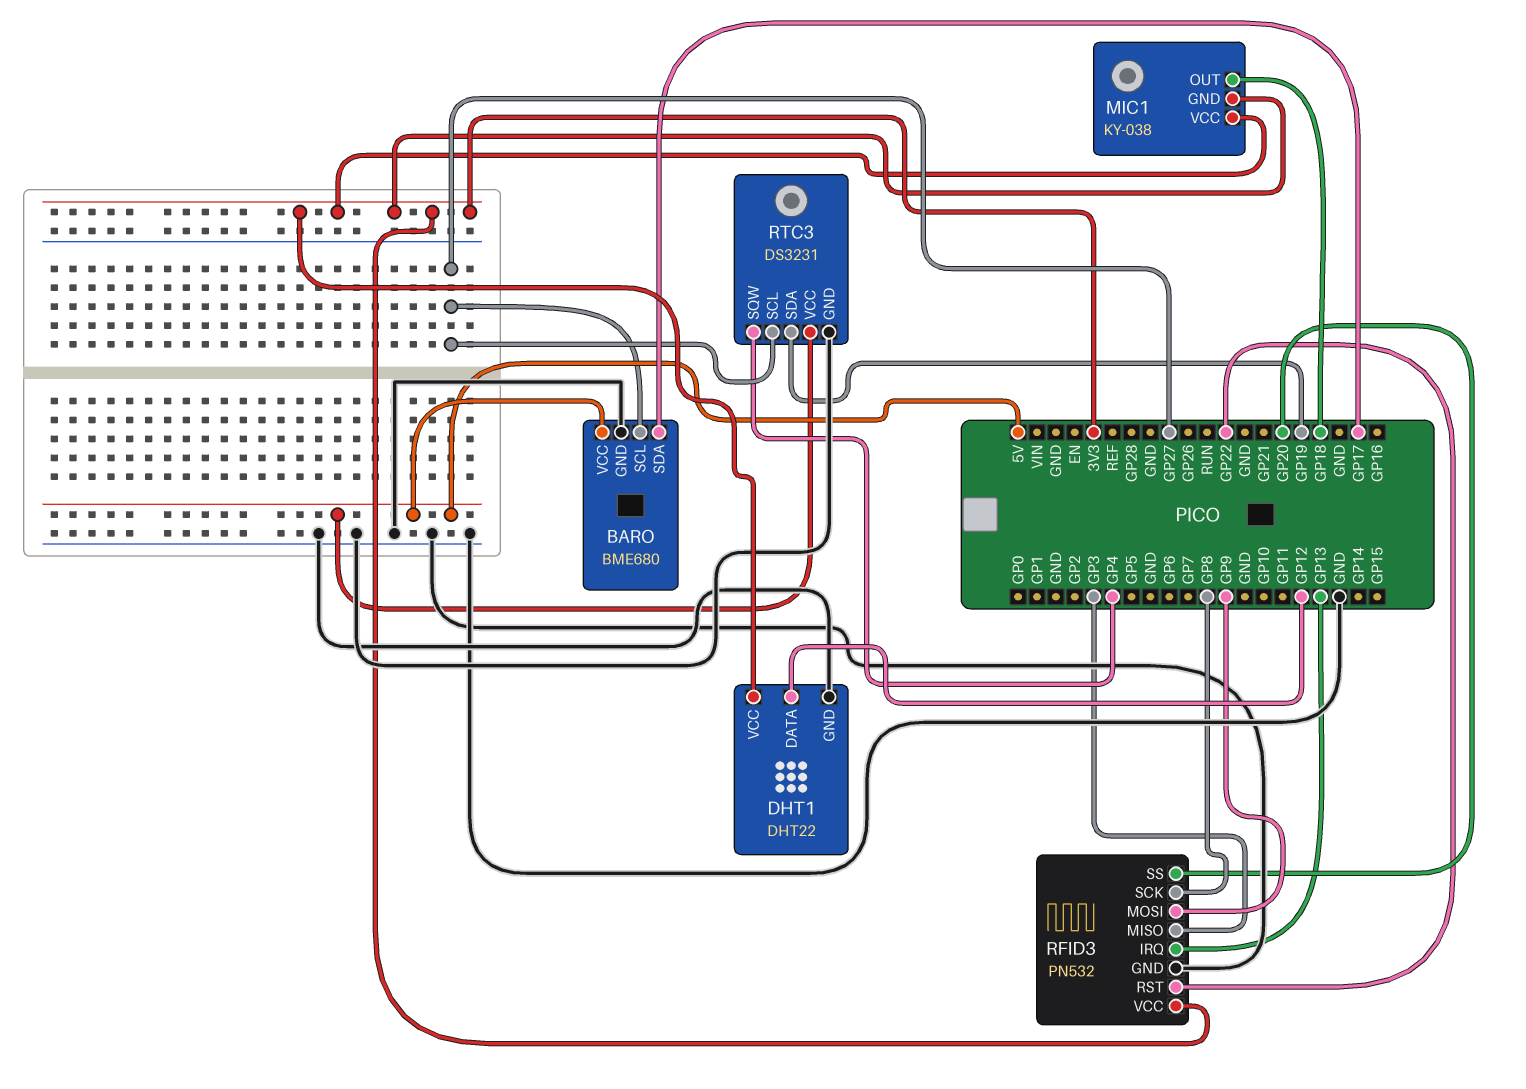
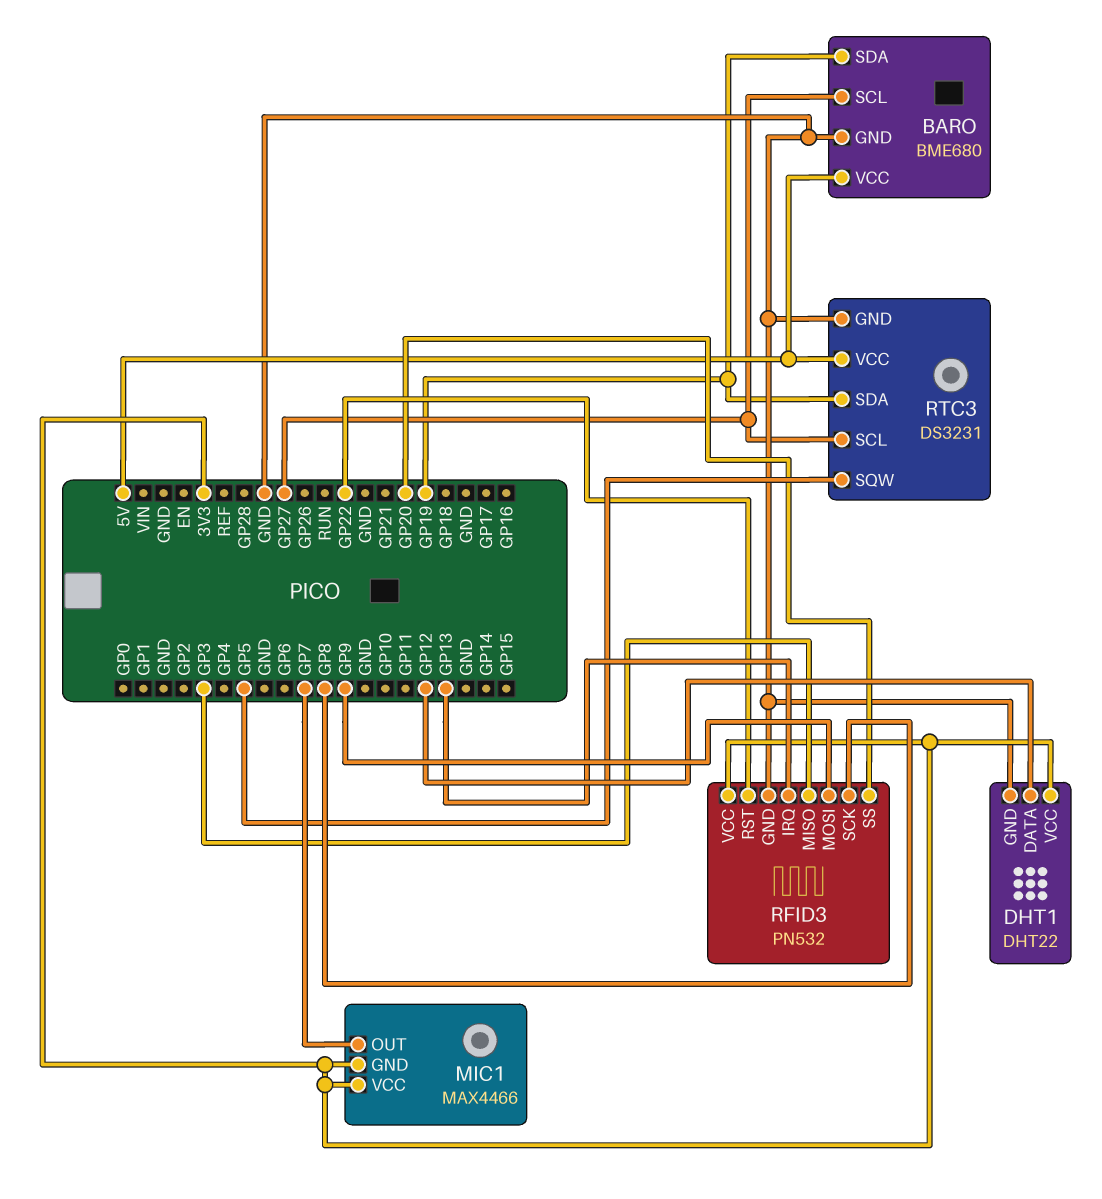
BARO pin SDA: GP17 -> GP19
MIC1: KY-038 -> MAX4466
MIC1 pin OUT: GP18 -> GP7
RTC3 pin SQW: GP4 -> GP5

